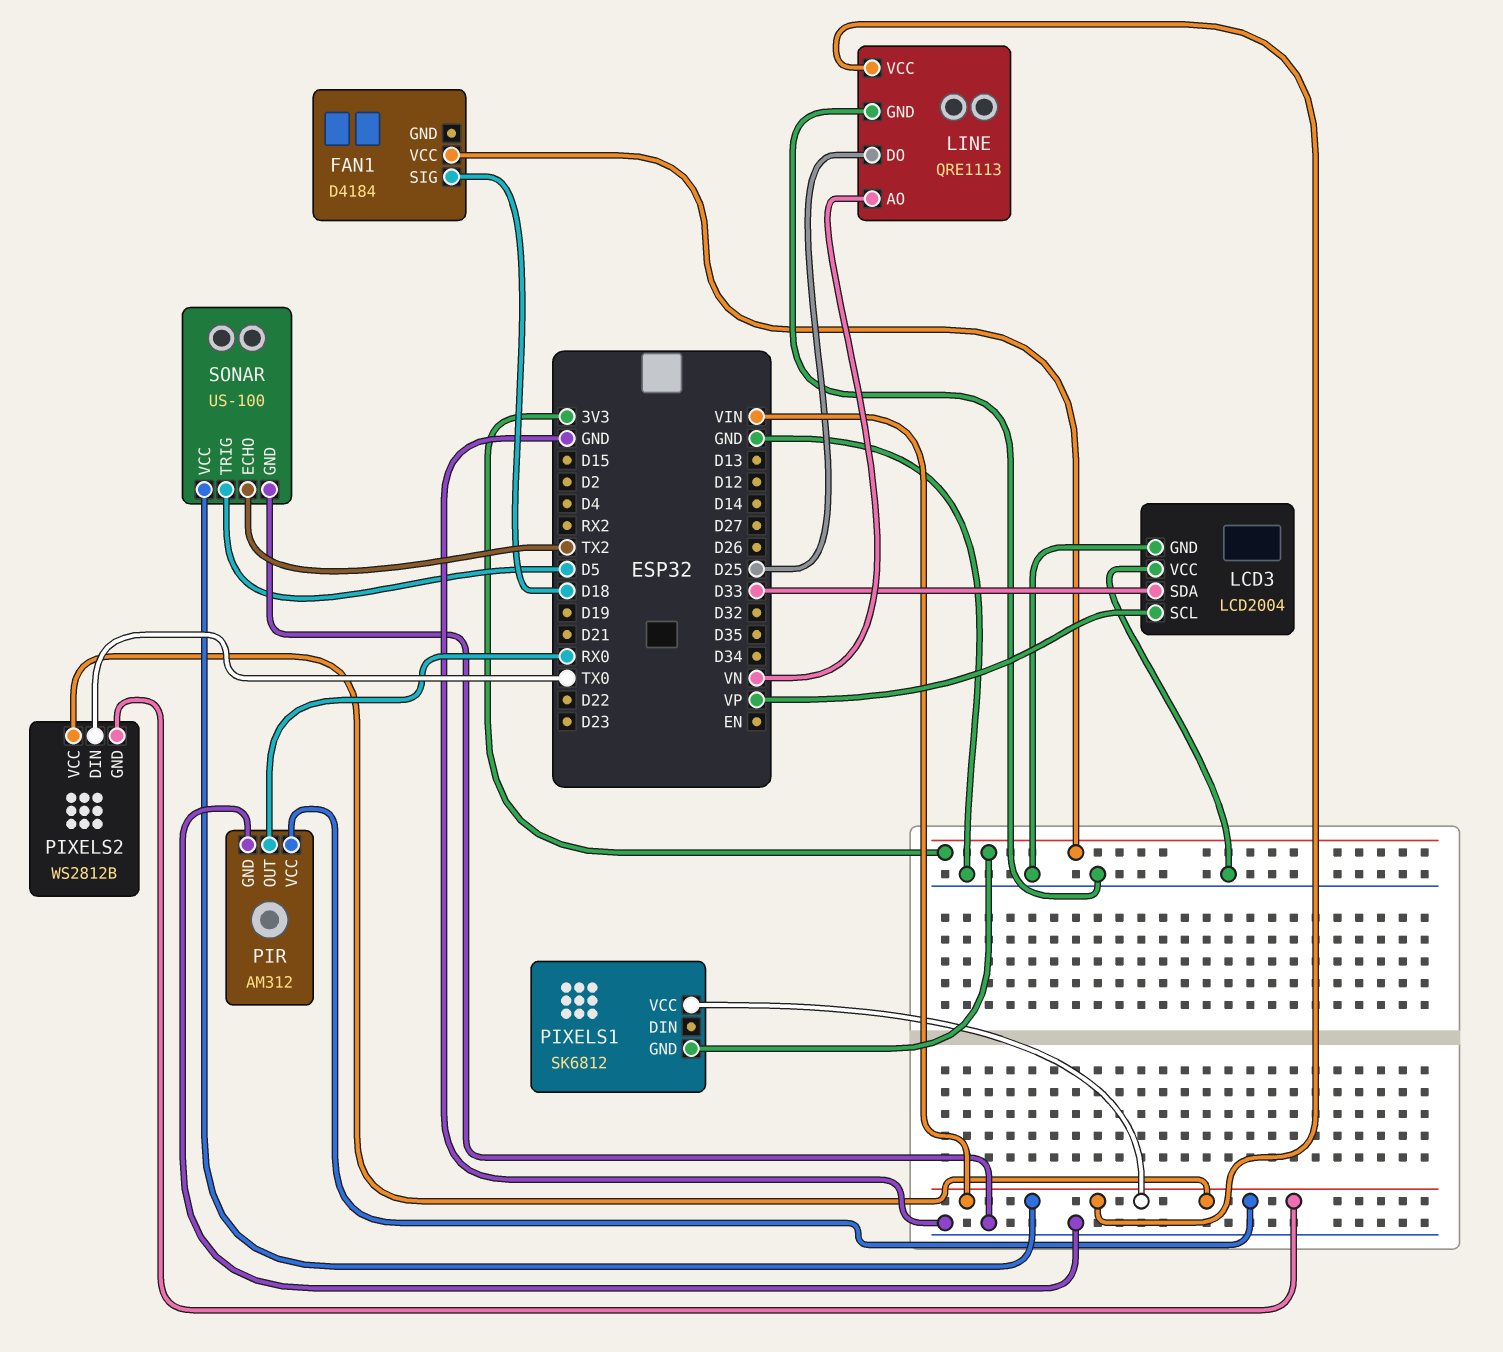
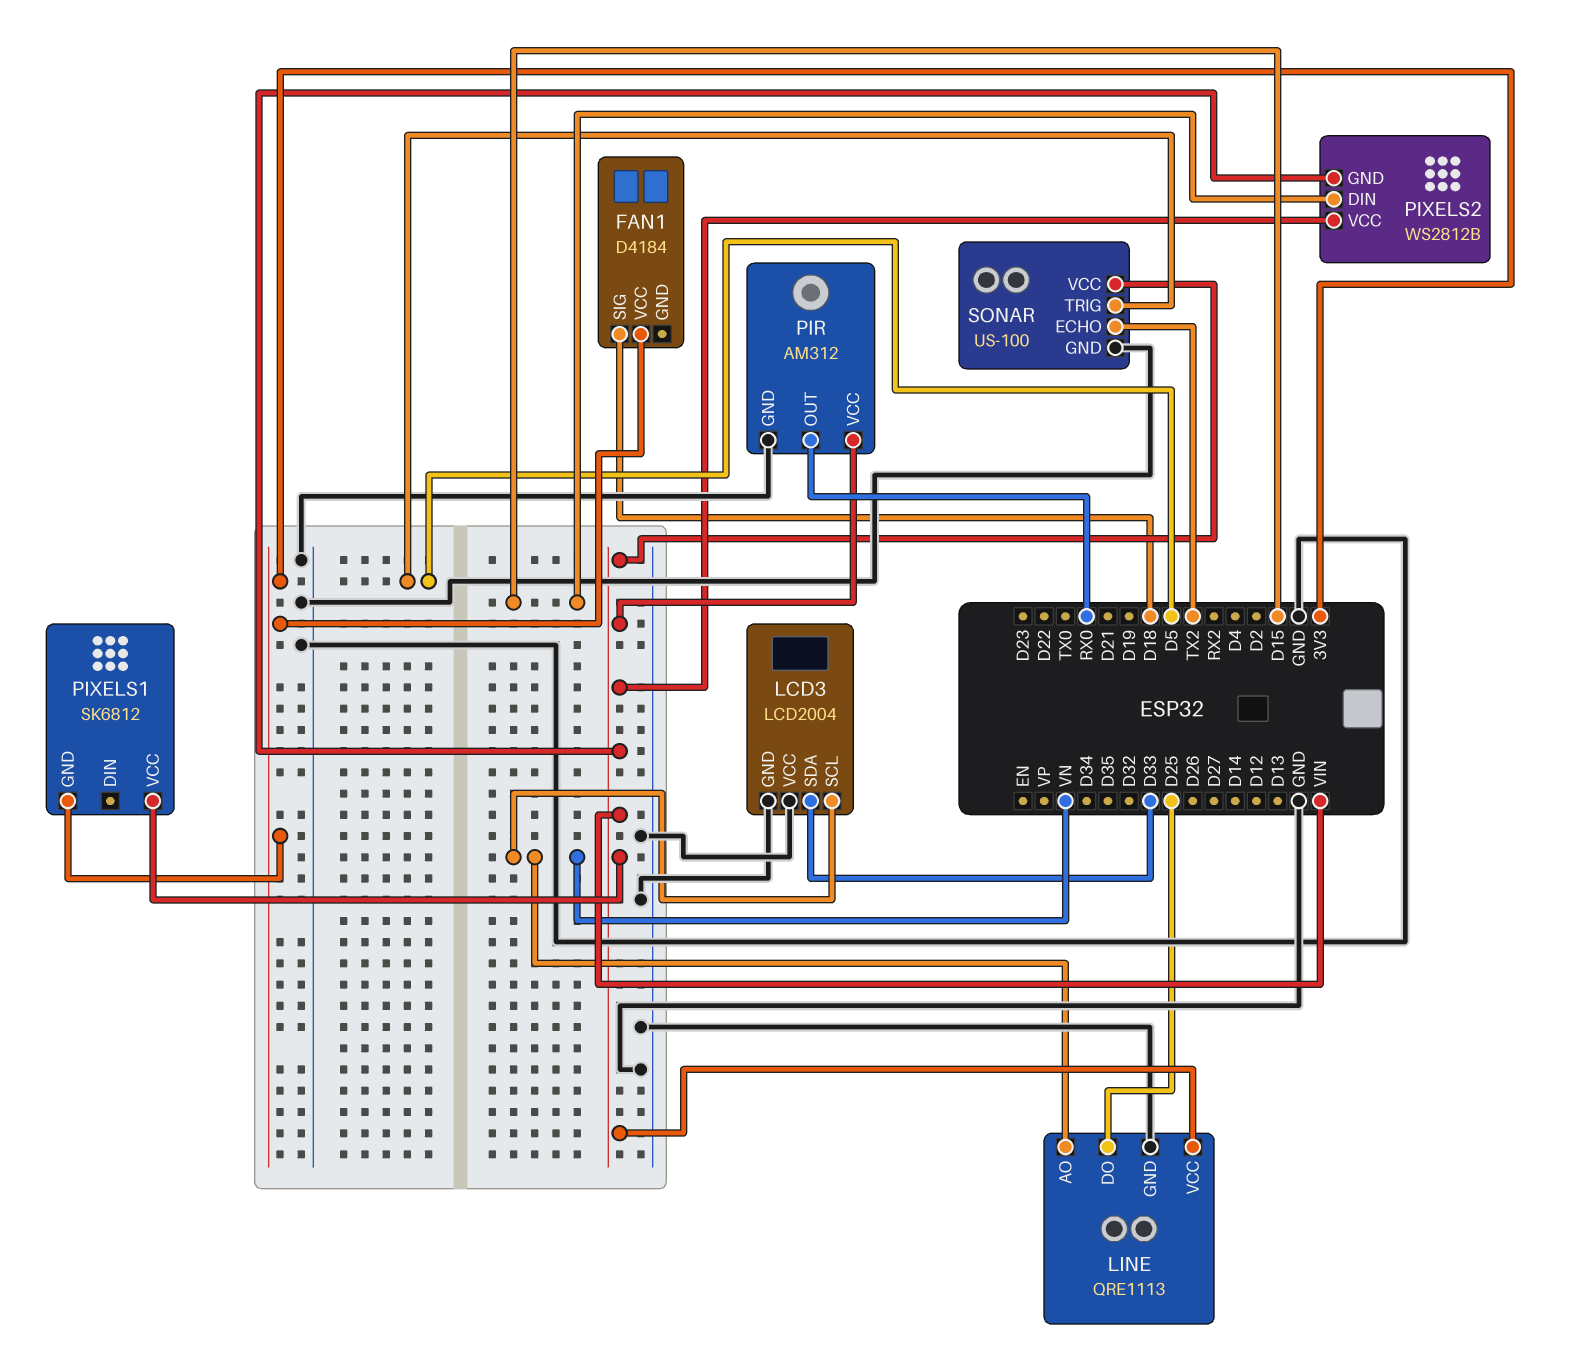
LCD3 pin SCL: VP -> VN
PIXELS2 pin DIN: TX0 -> D15

